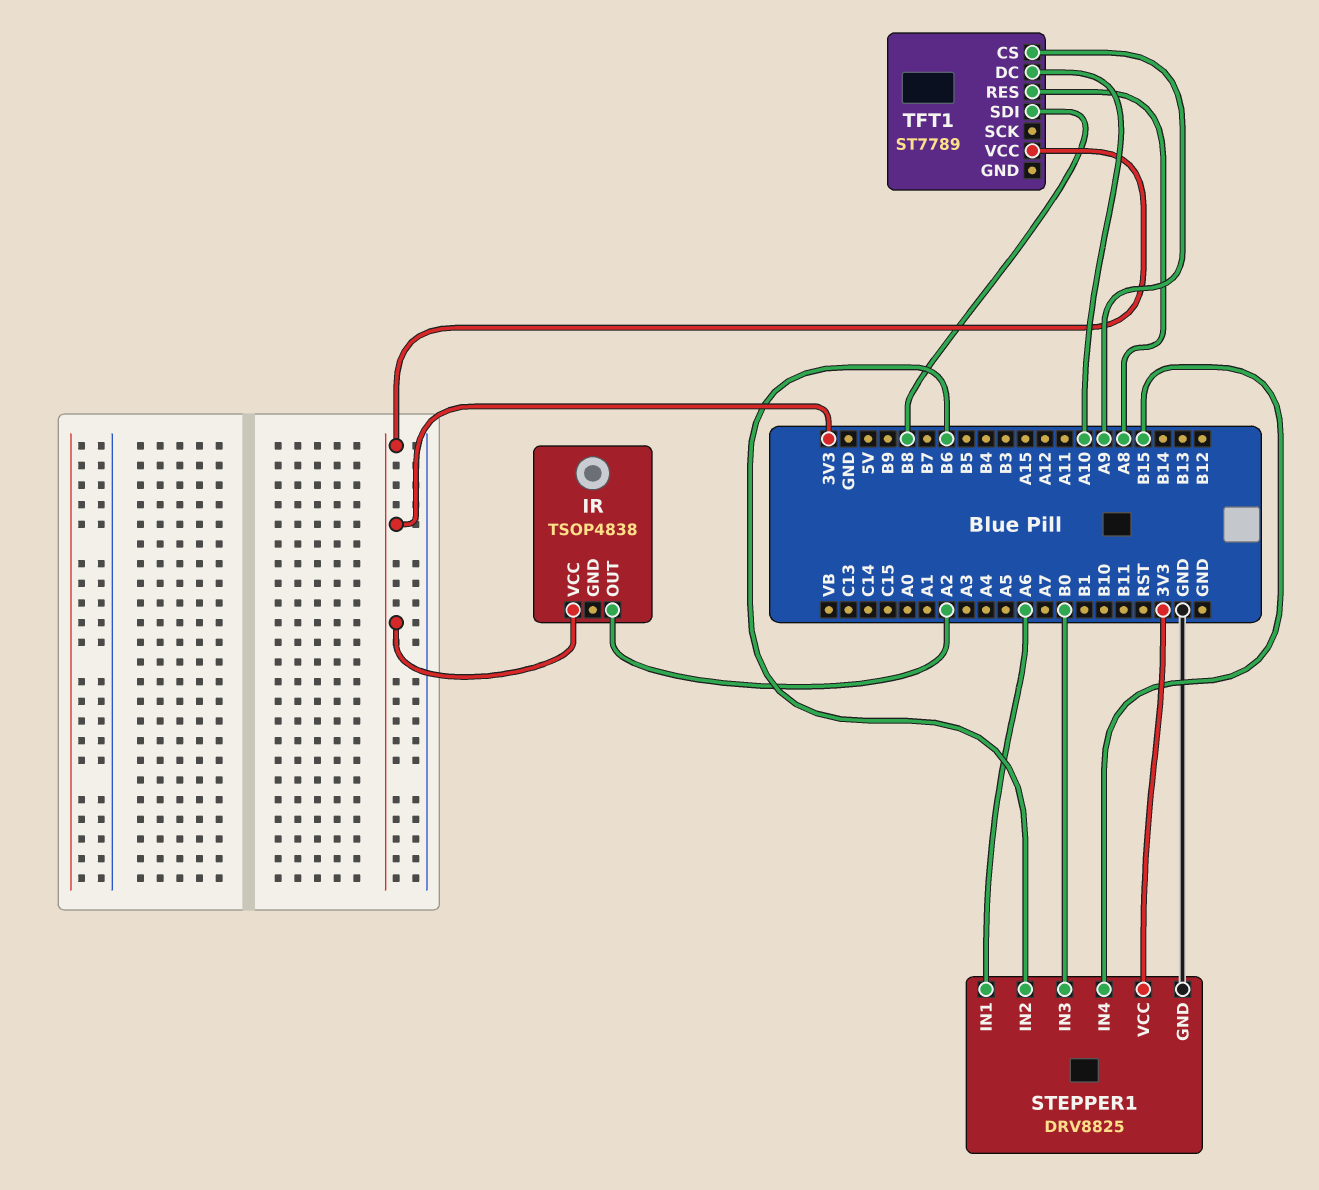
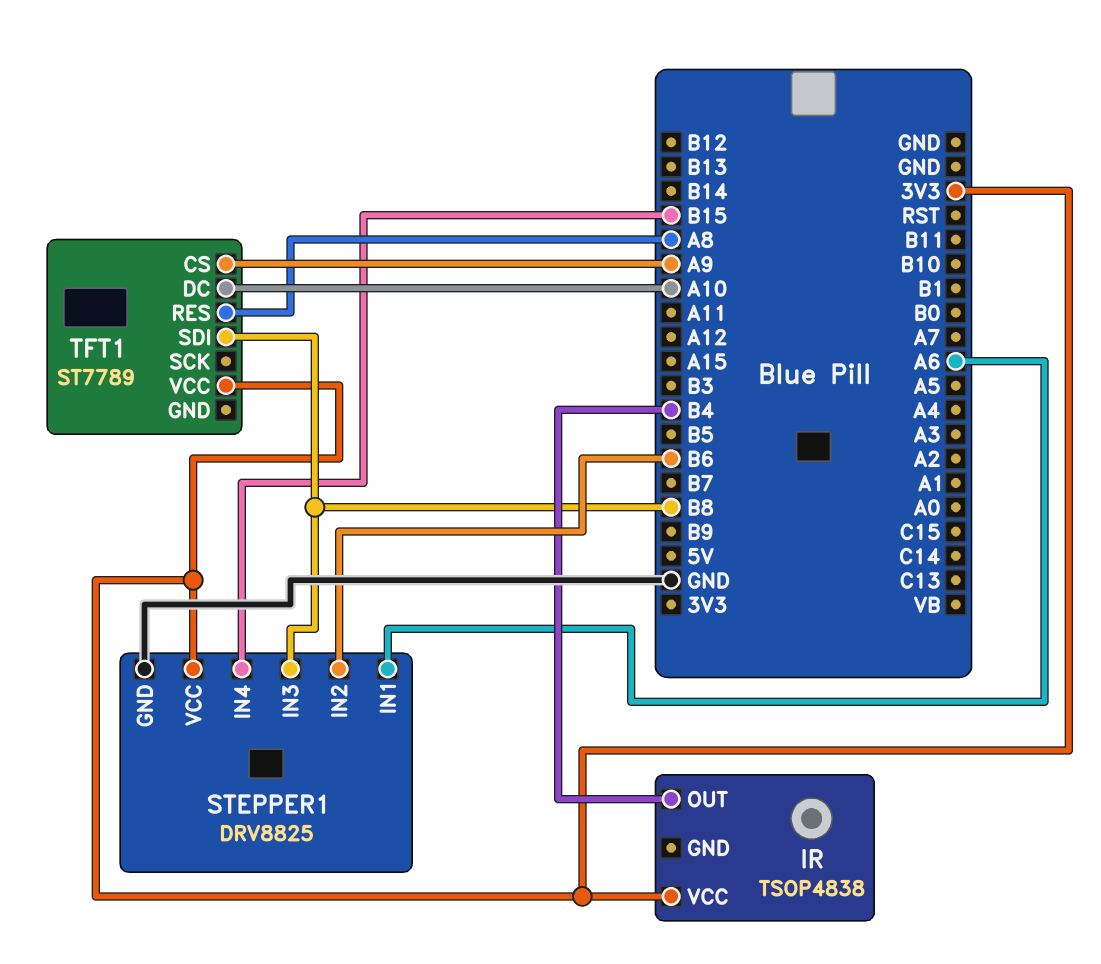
IR pin OUT: A2 -> B4
STEPPER1 pin IN3: B0 -> B8

